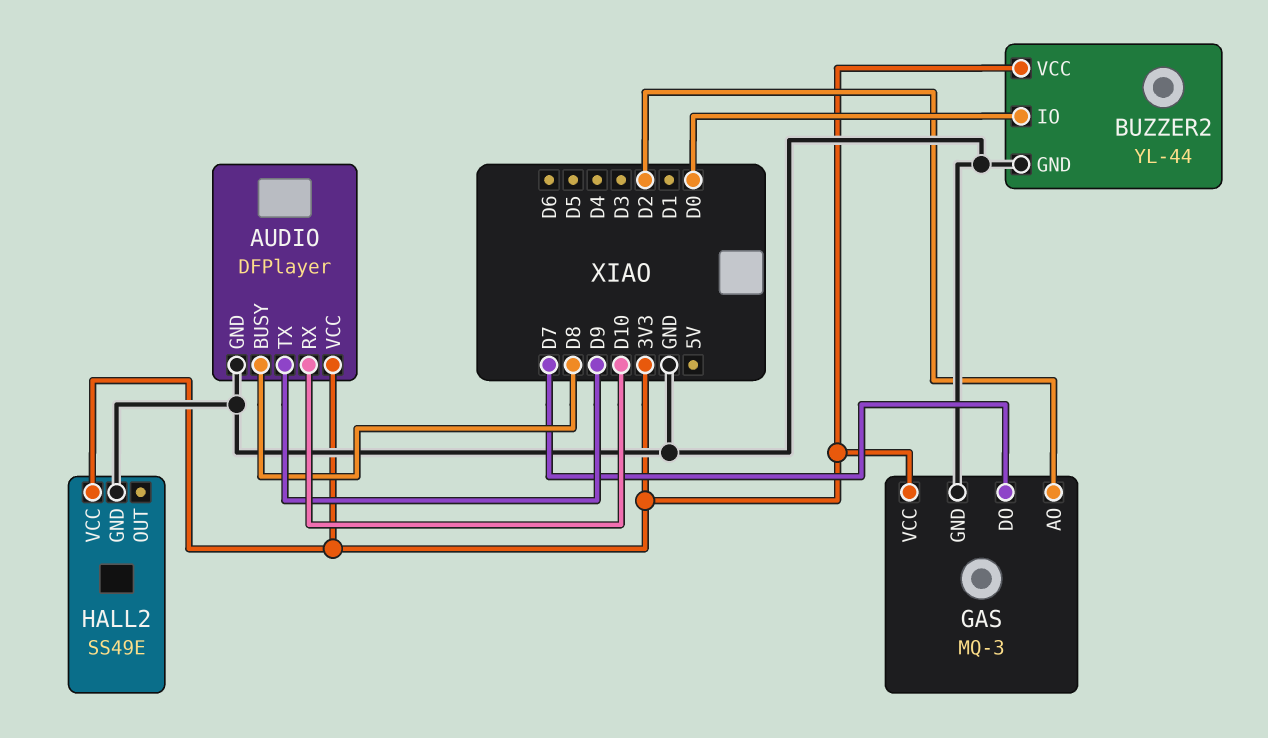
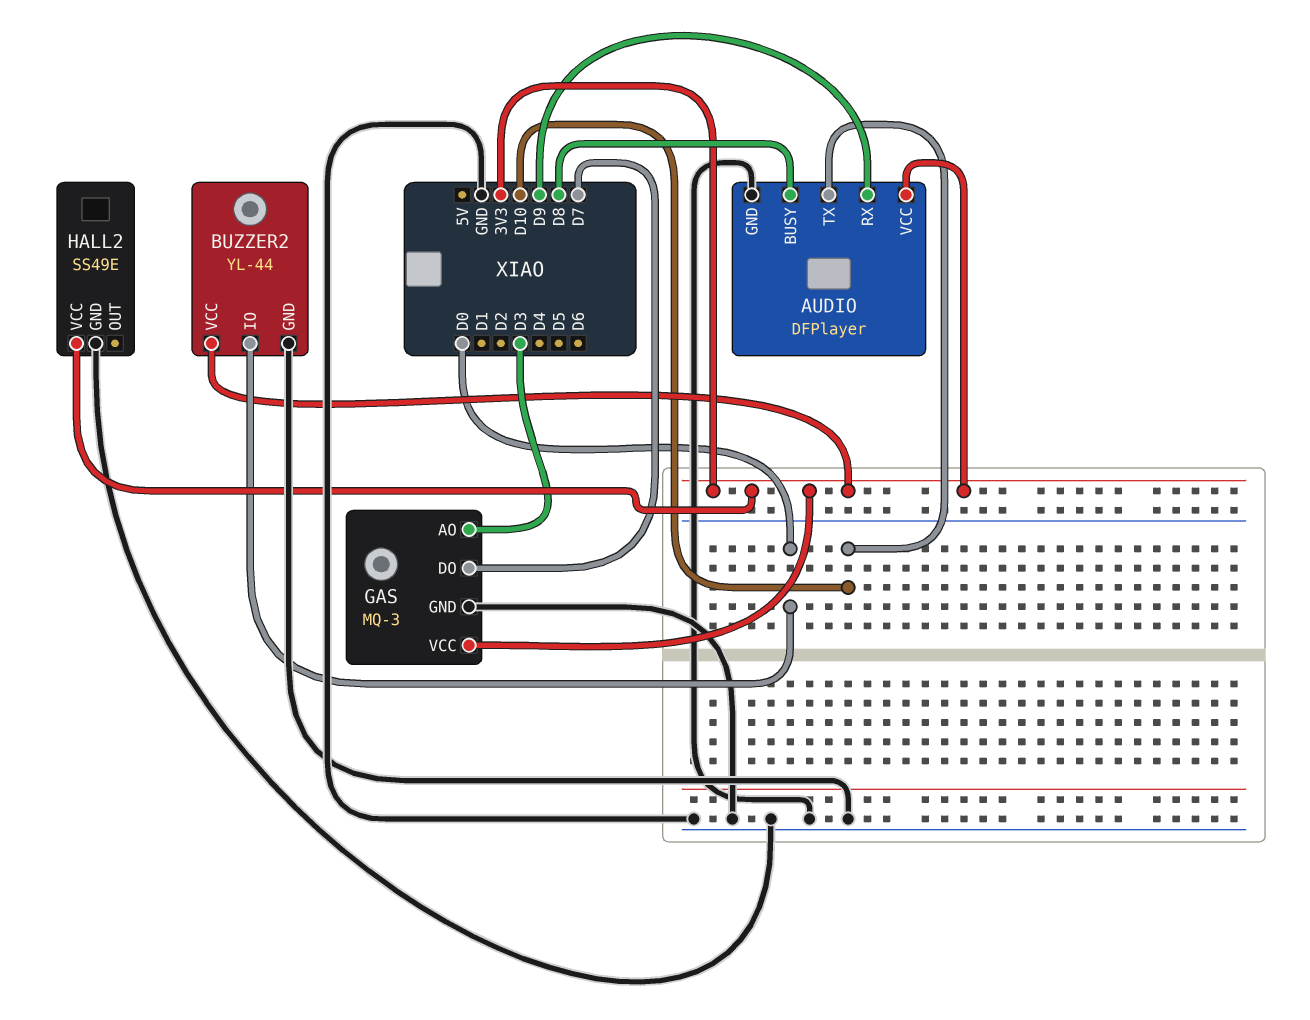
AUDIO pin RX: D10 -> D9
AUDIO pin TX: D9 -> D10
GAS pin AO: D2 -> D3

